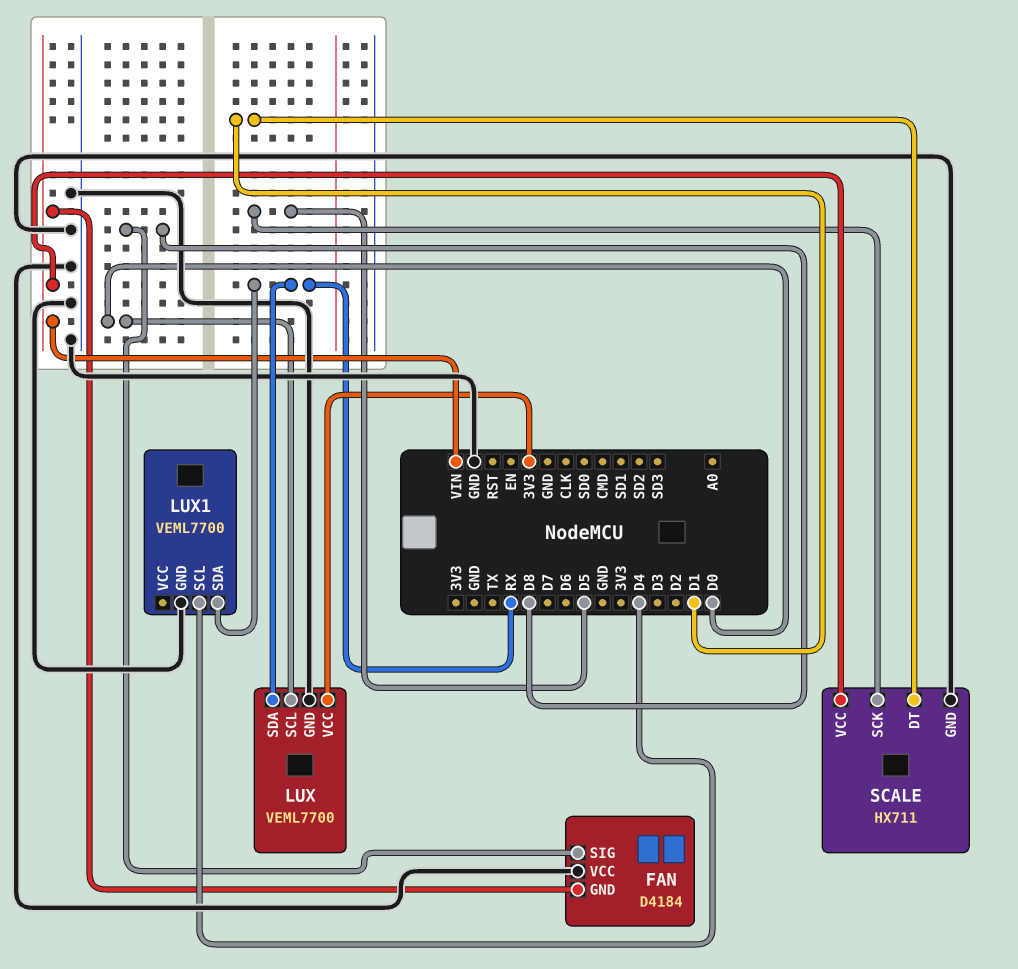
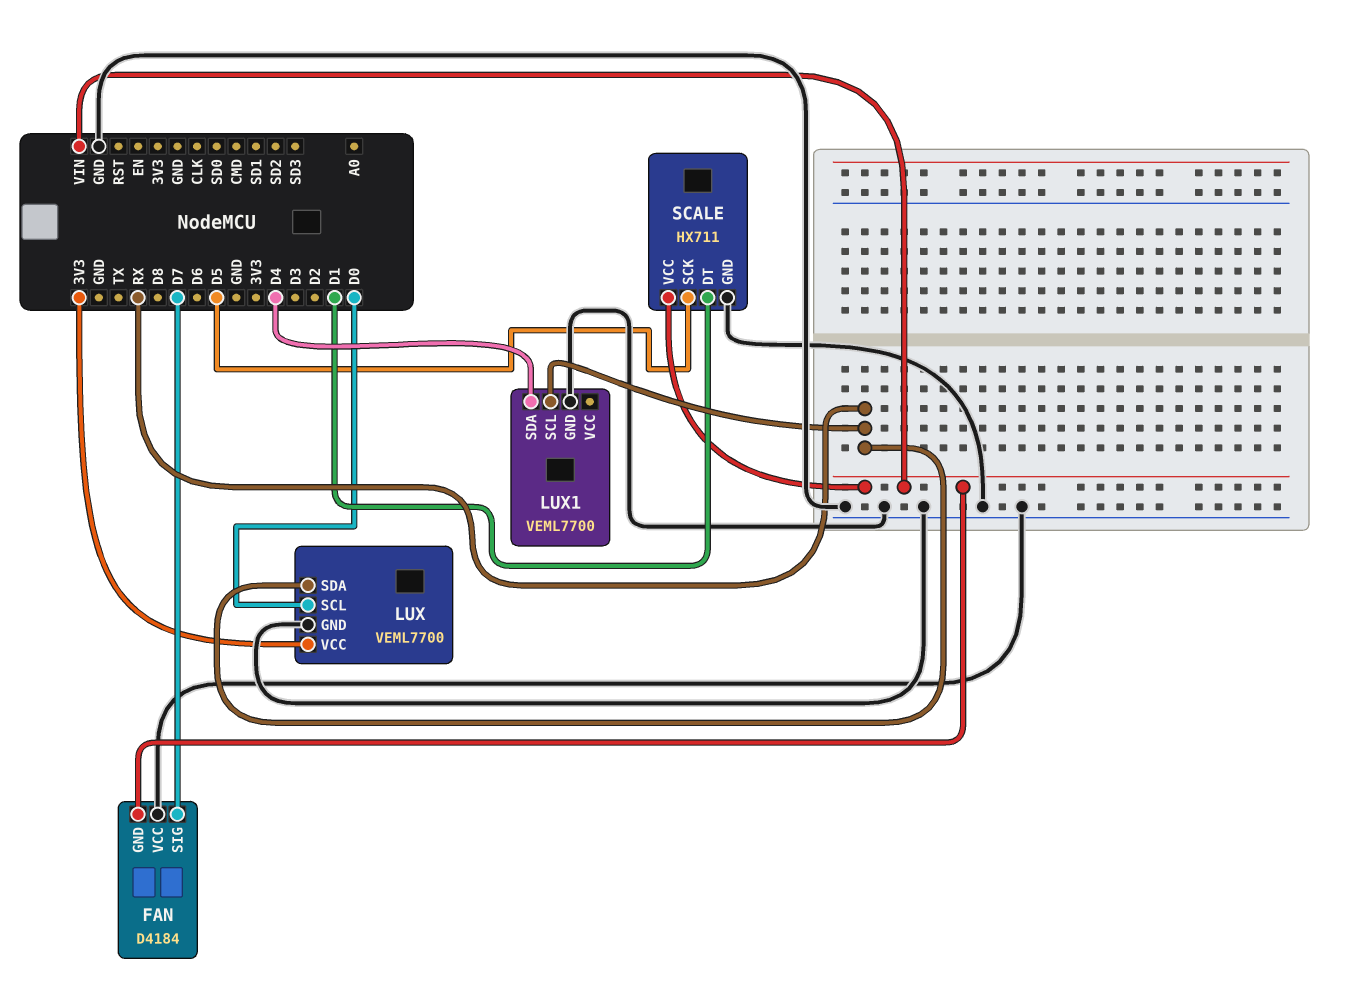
FAN pin SIG: D8 -> D7
LUX1 pin SCL: D4 -> RX
LUX1 pin SDA: RX -> D4

